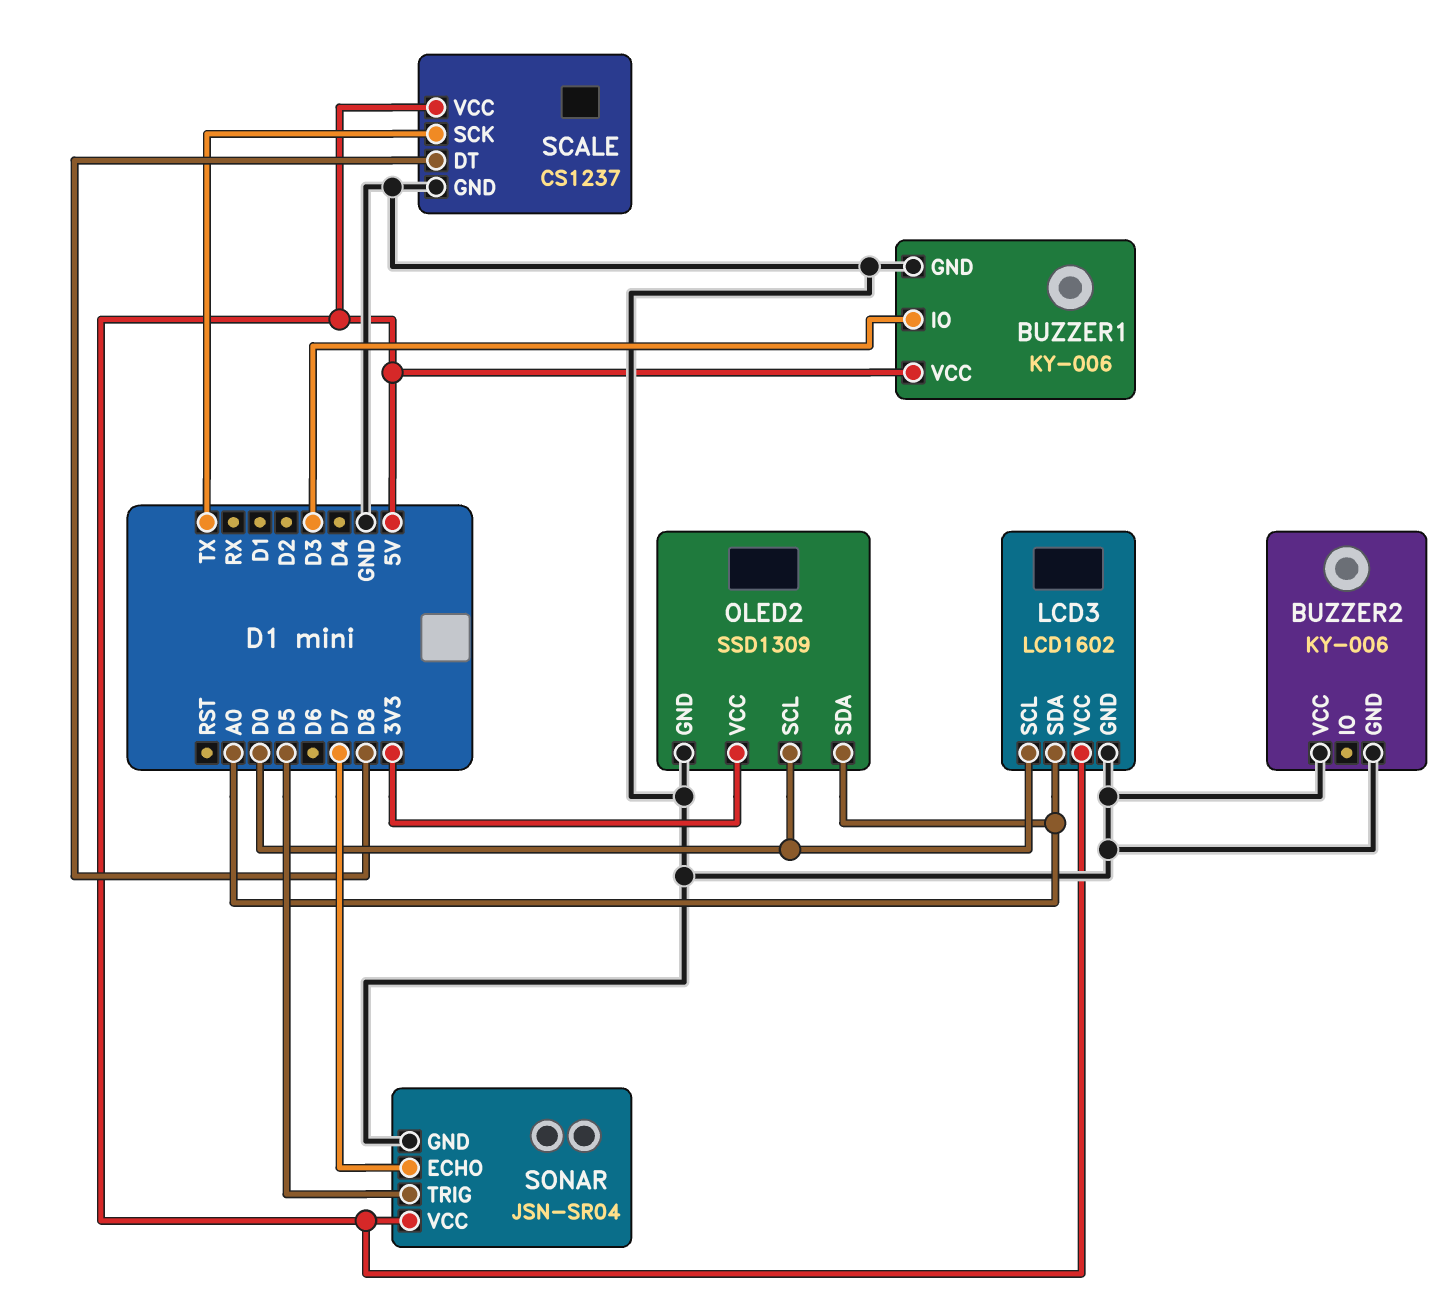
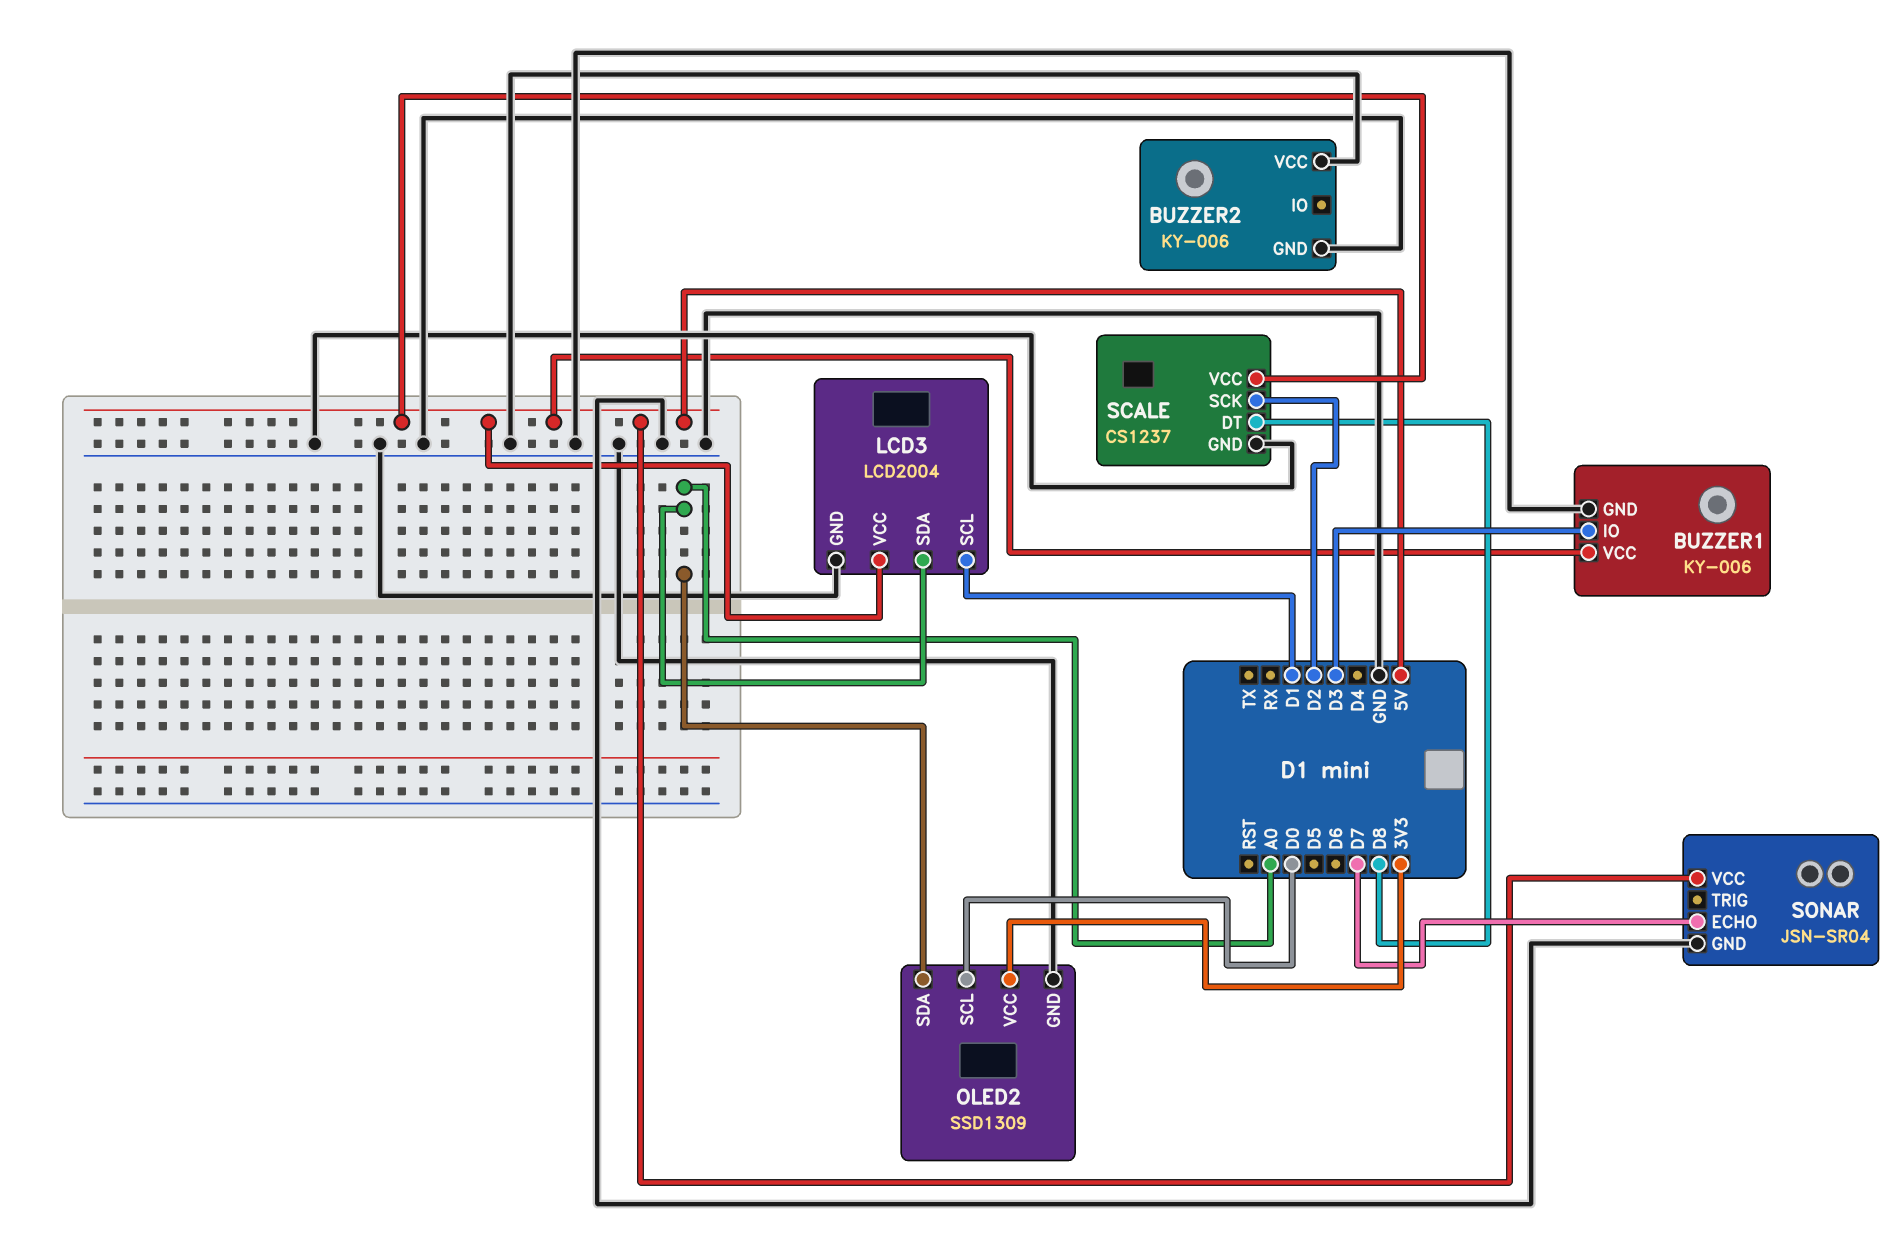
LCD3: LCD1602 -> LCD2004
LCD3 pin SCL: D0 -> D1
SCALE pin SCK: TX -> D2
SONAR pin TRIG: D5 -> none

